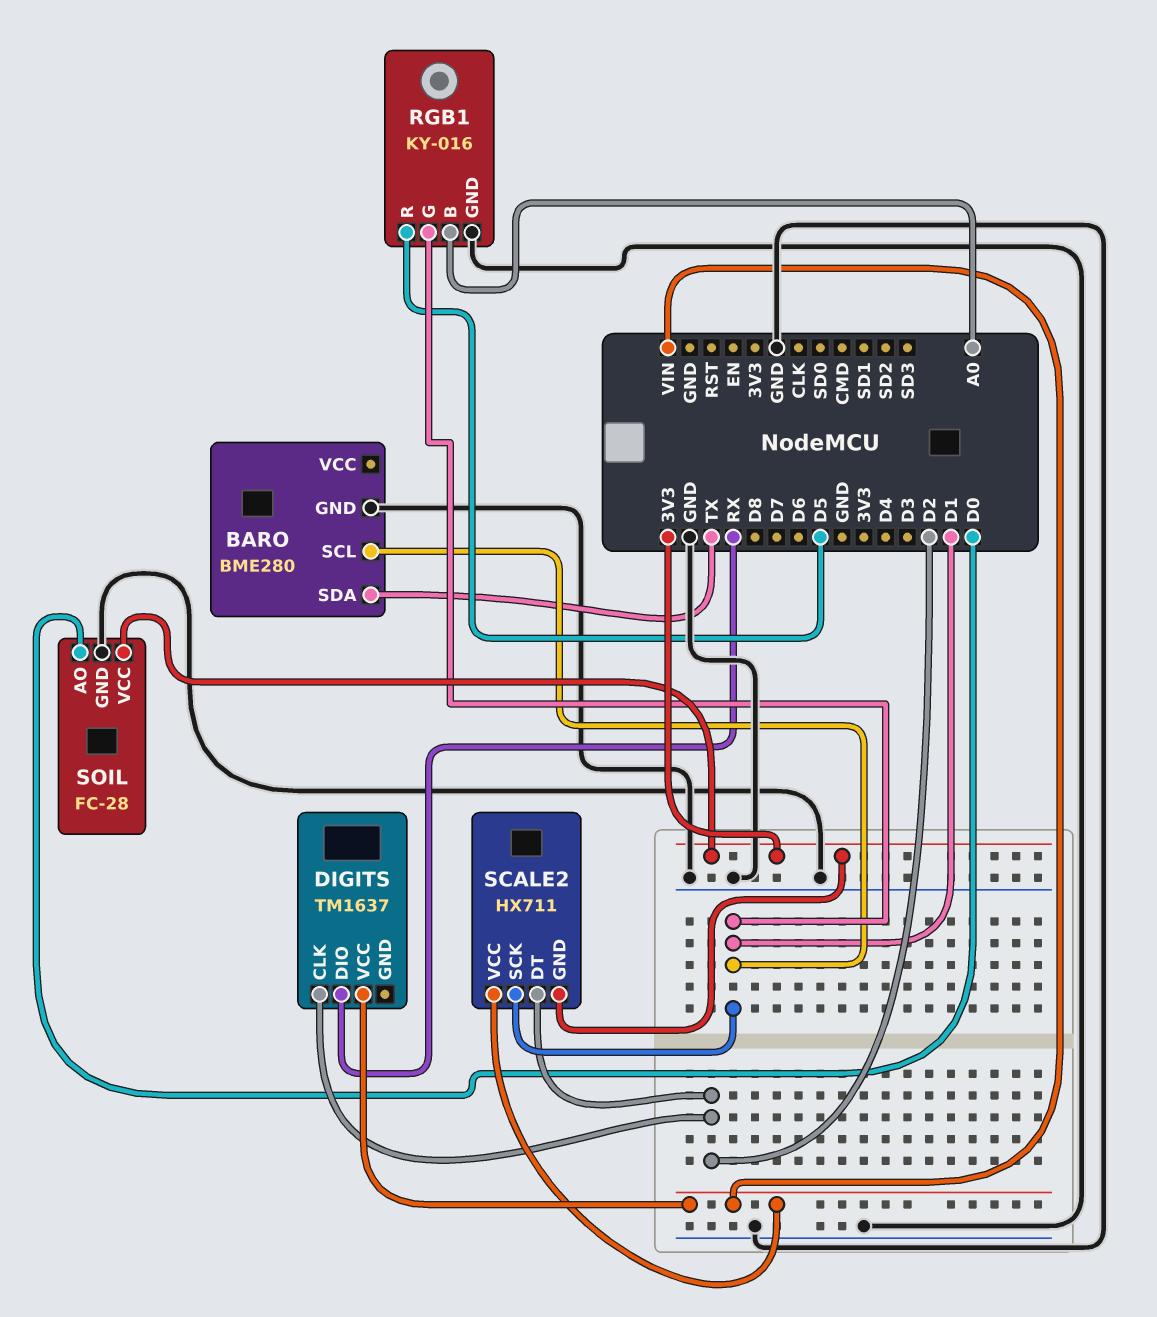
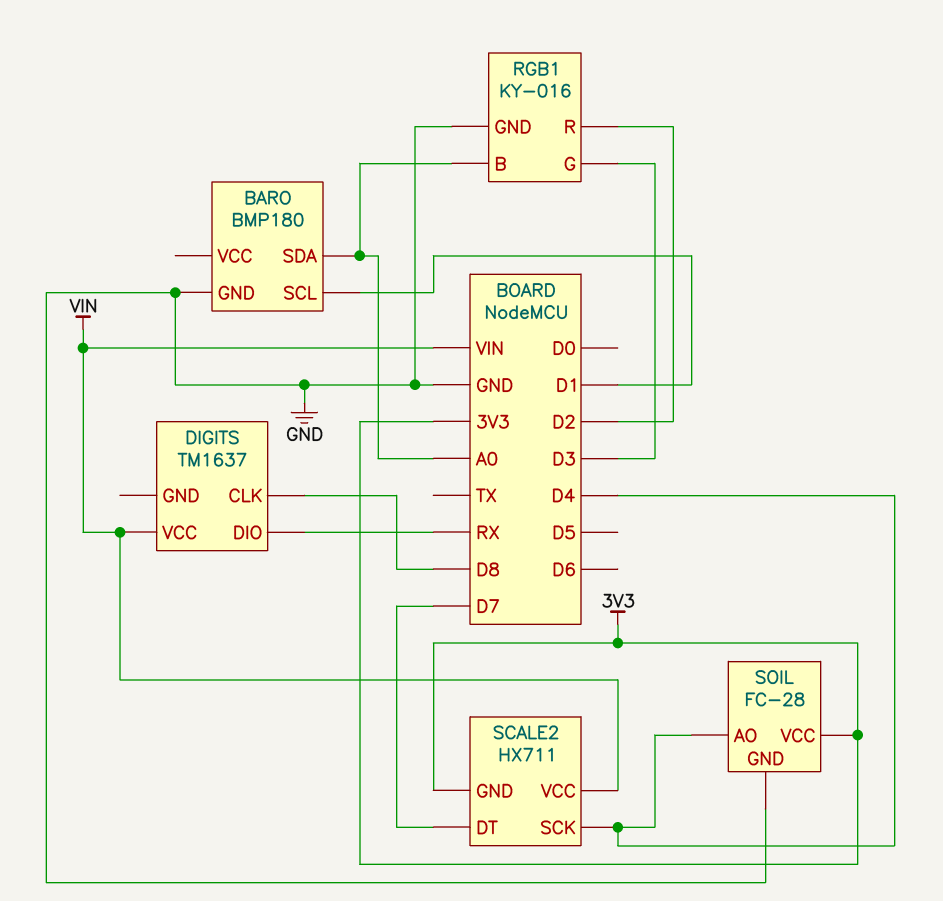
BARO: BME280 -> BMP180
BARO pin SDA: TX -> A0
DIGITS pin CLK: D2 -> D8
RGB1 pin G: D1 -> D3
RGB1 pin R: D5 -> D2
SCALE2 pin DT: D2 -> D7
SCALE2 pin SCK: D1 -> D4
SOIL pin AO: D0 -> D4

